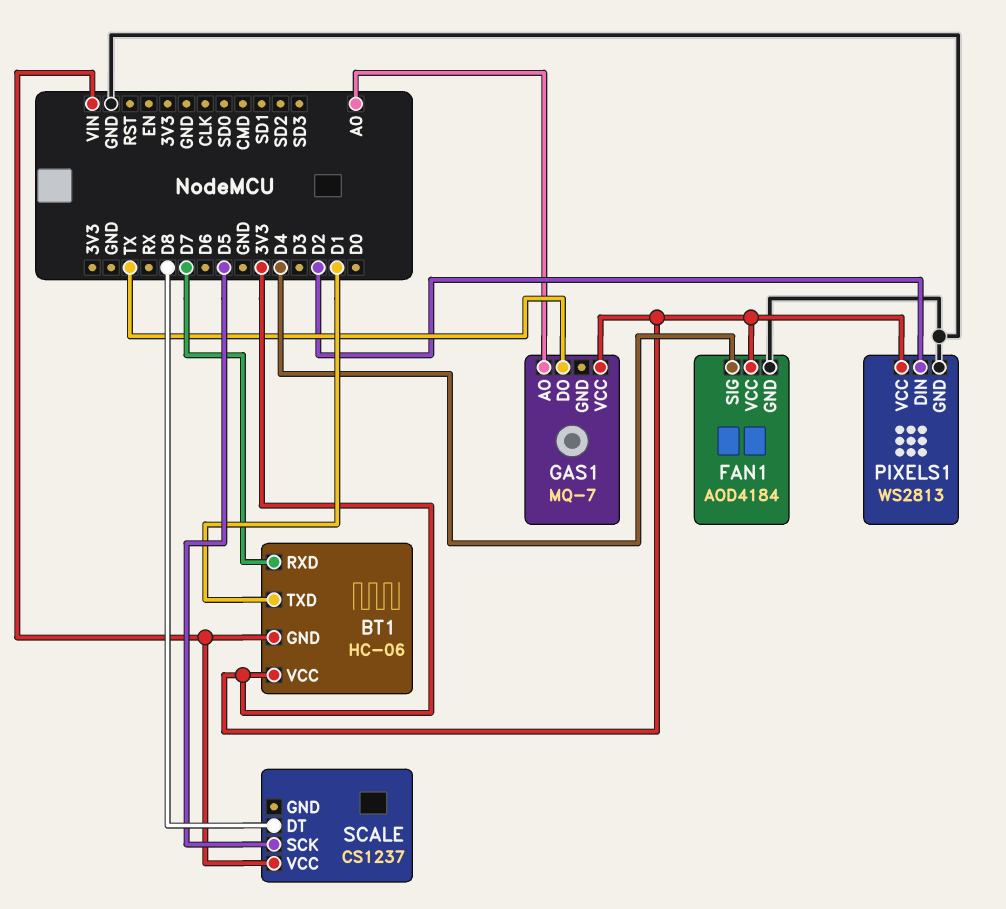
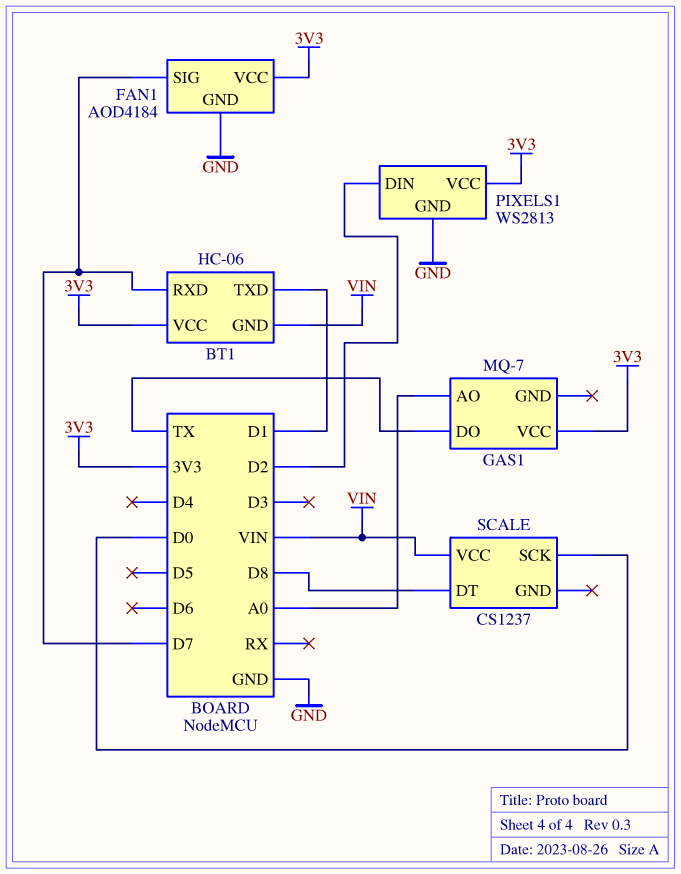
FAN1 pin SIG: D4 -> D7
SCALE pin SCK: D5 -> D0

